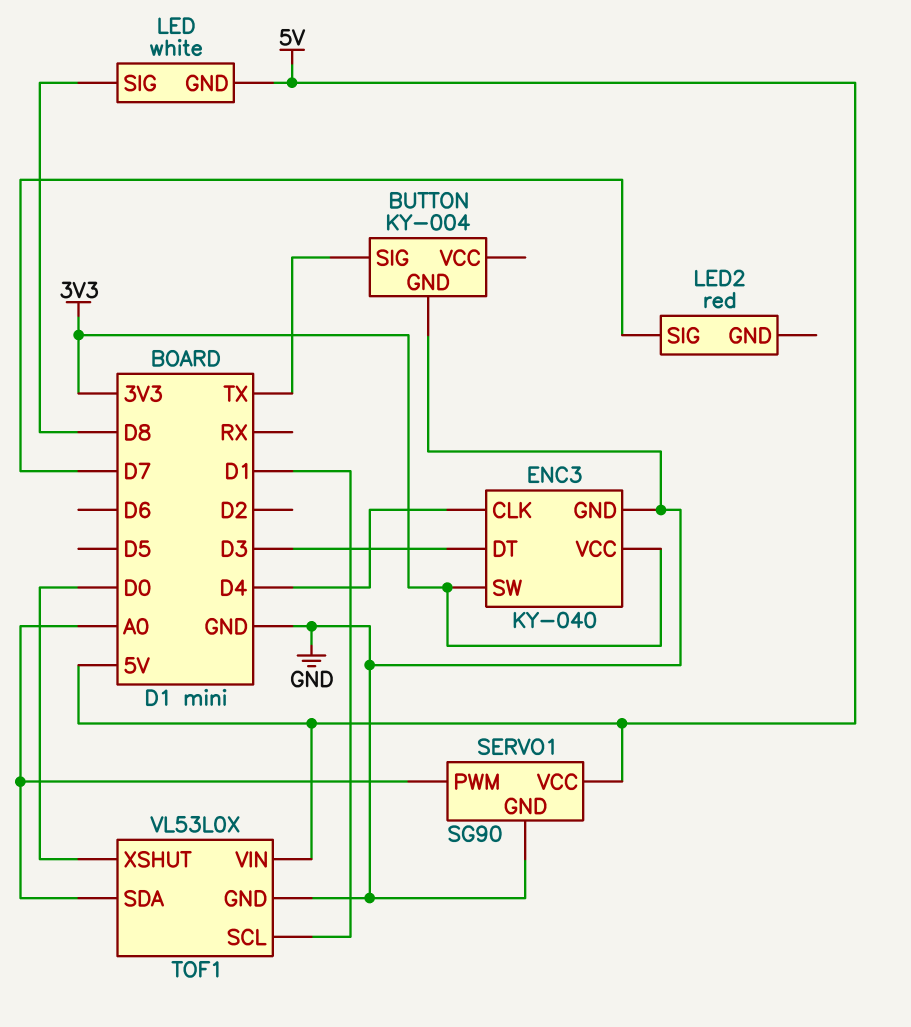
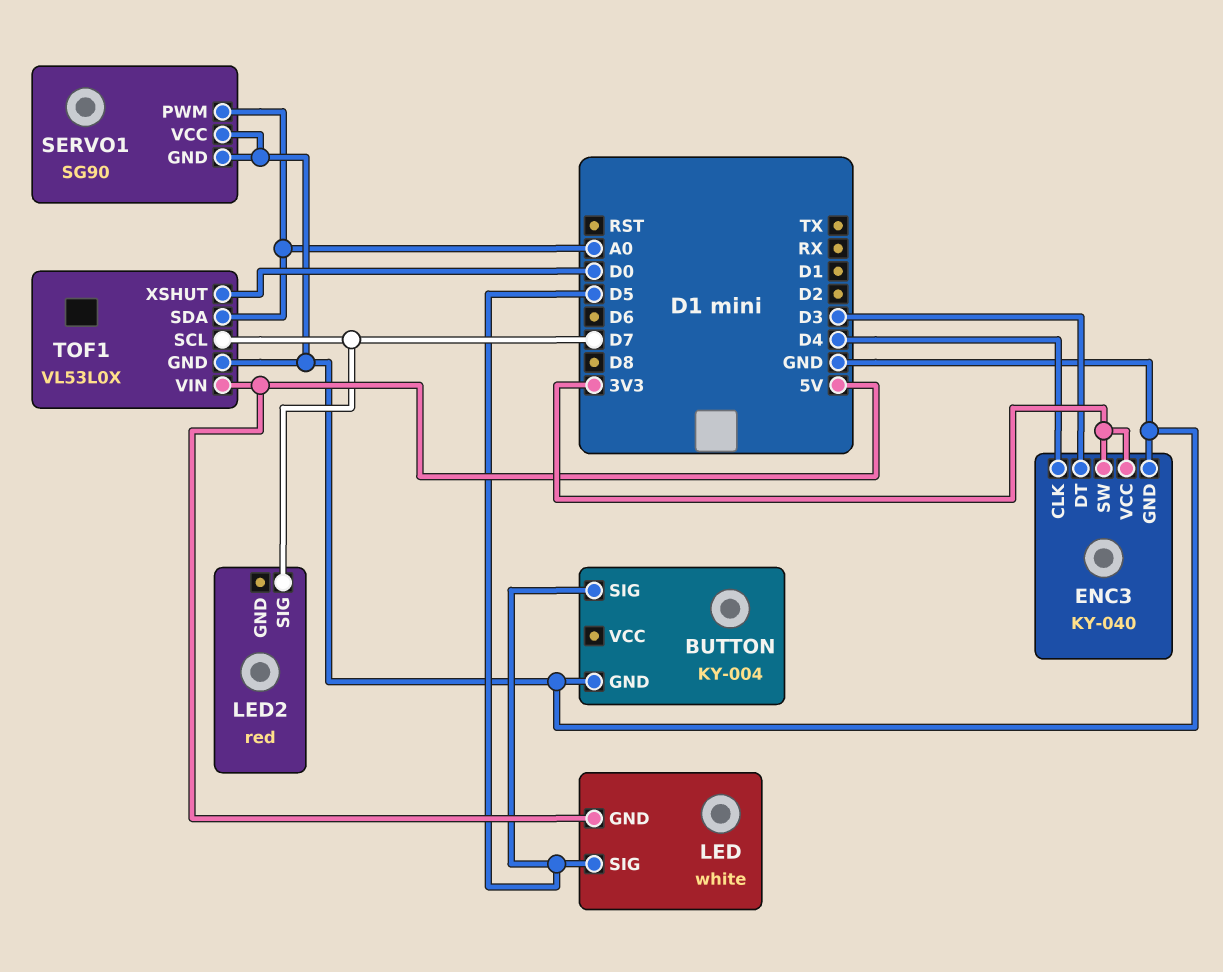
BUTTON pin SIG: TX -> D5
LED pin SIG: D8 -> D5
SERVO1 pin VCC: 5V -> GND
TOF1 pin SCL: D1 -> D7

